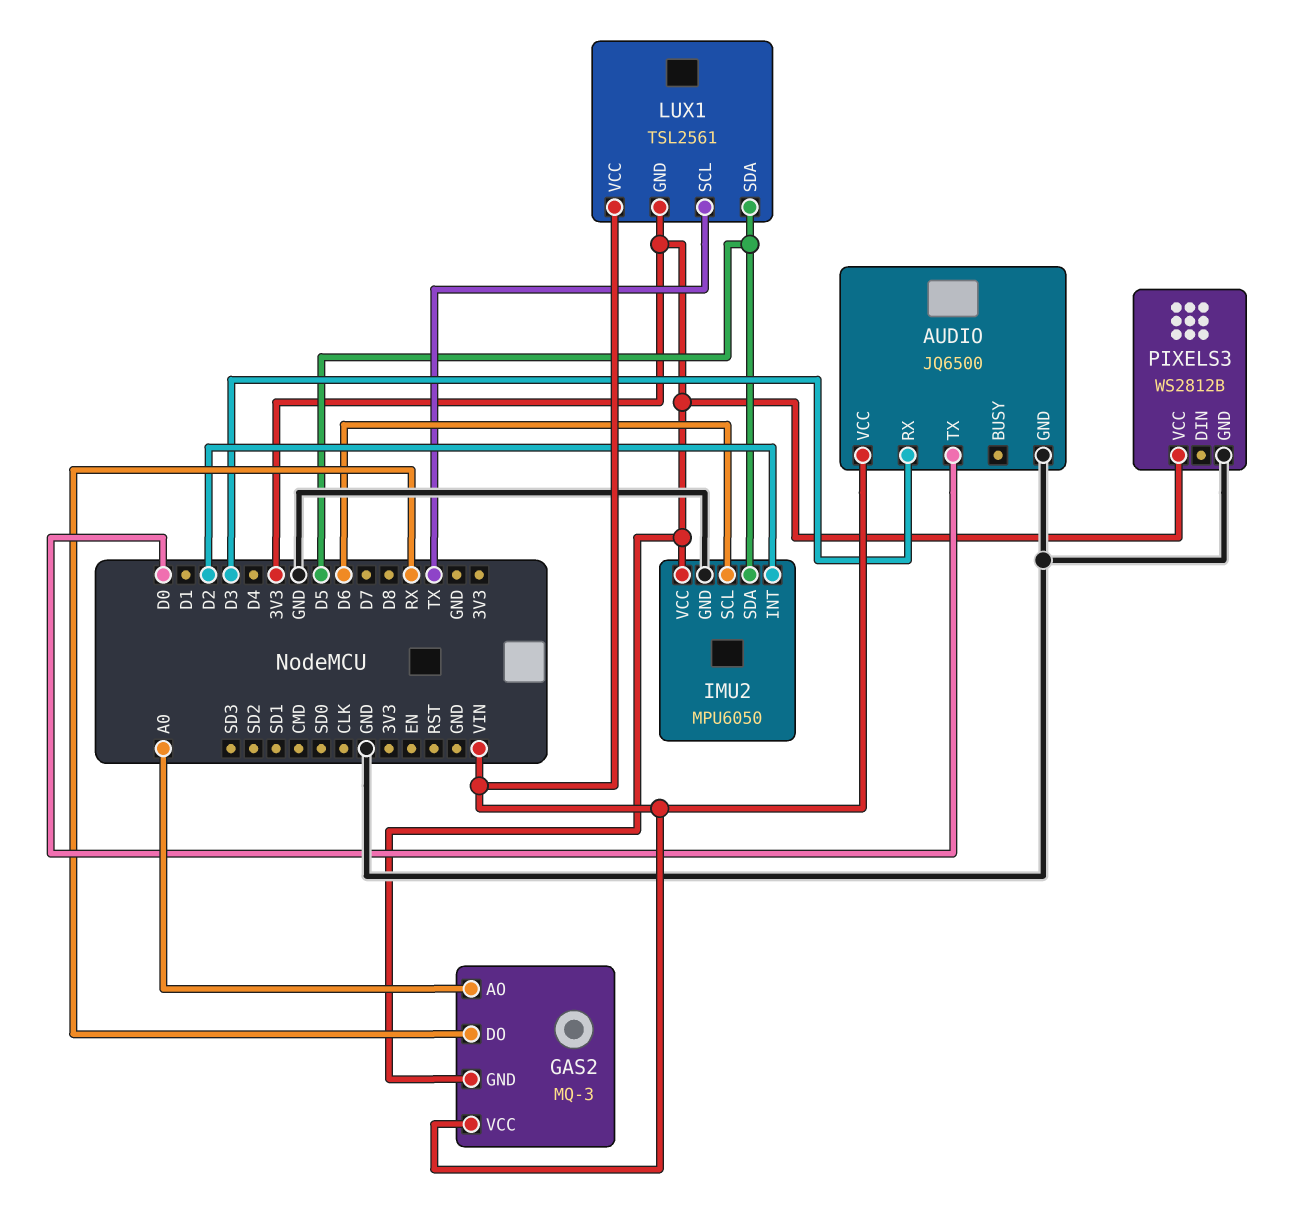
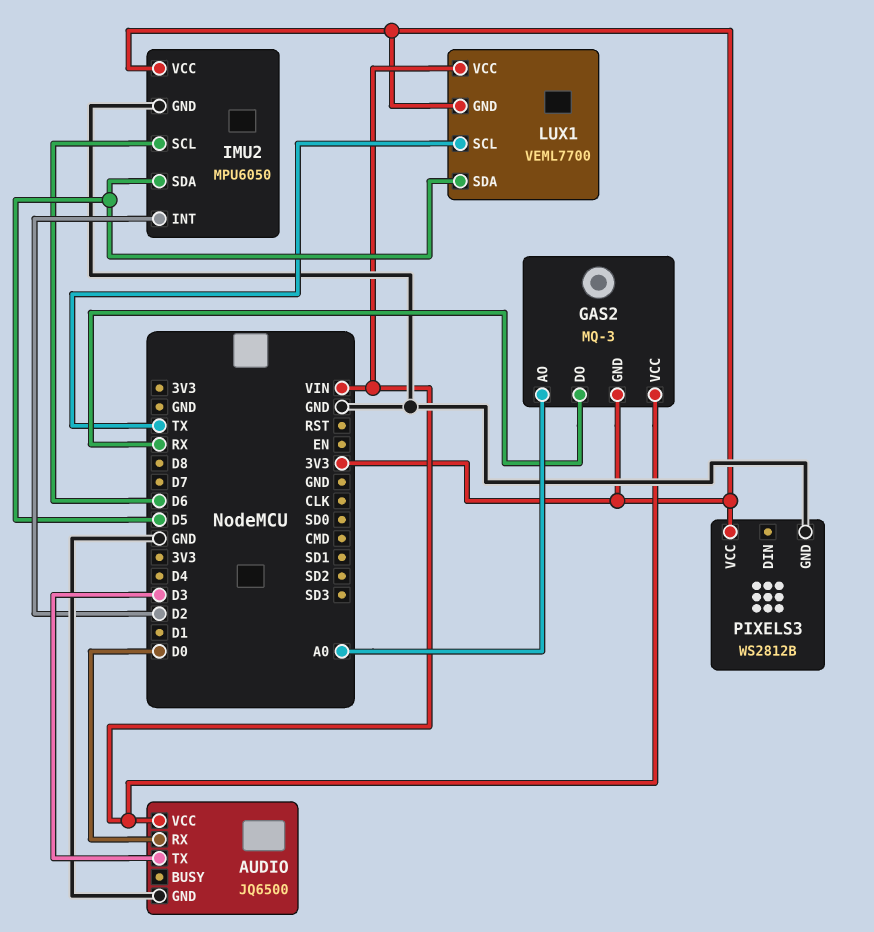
AUDIO pin RX: D3 -> D0
AUDIO pin TX: D0 -> D3
LUX1: TSL2561 -> VEML7700

